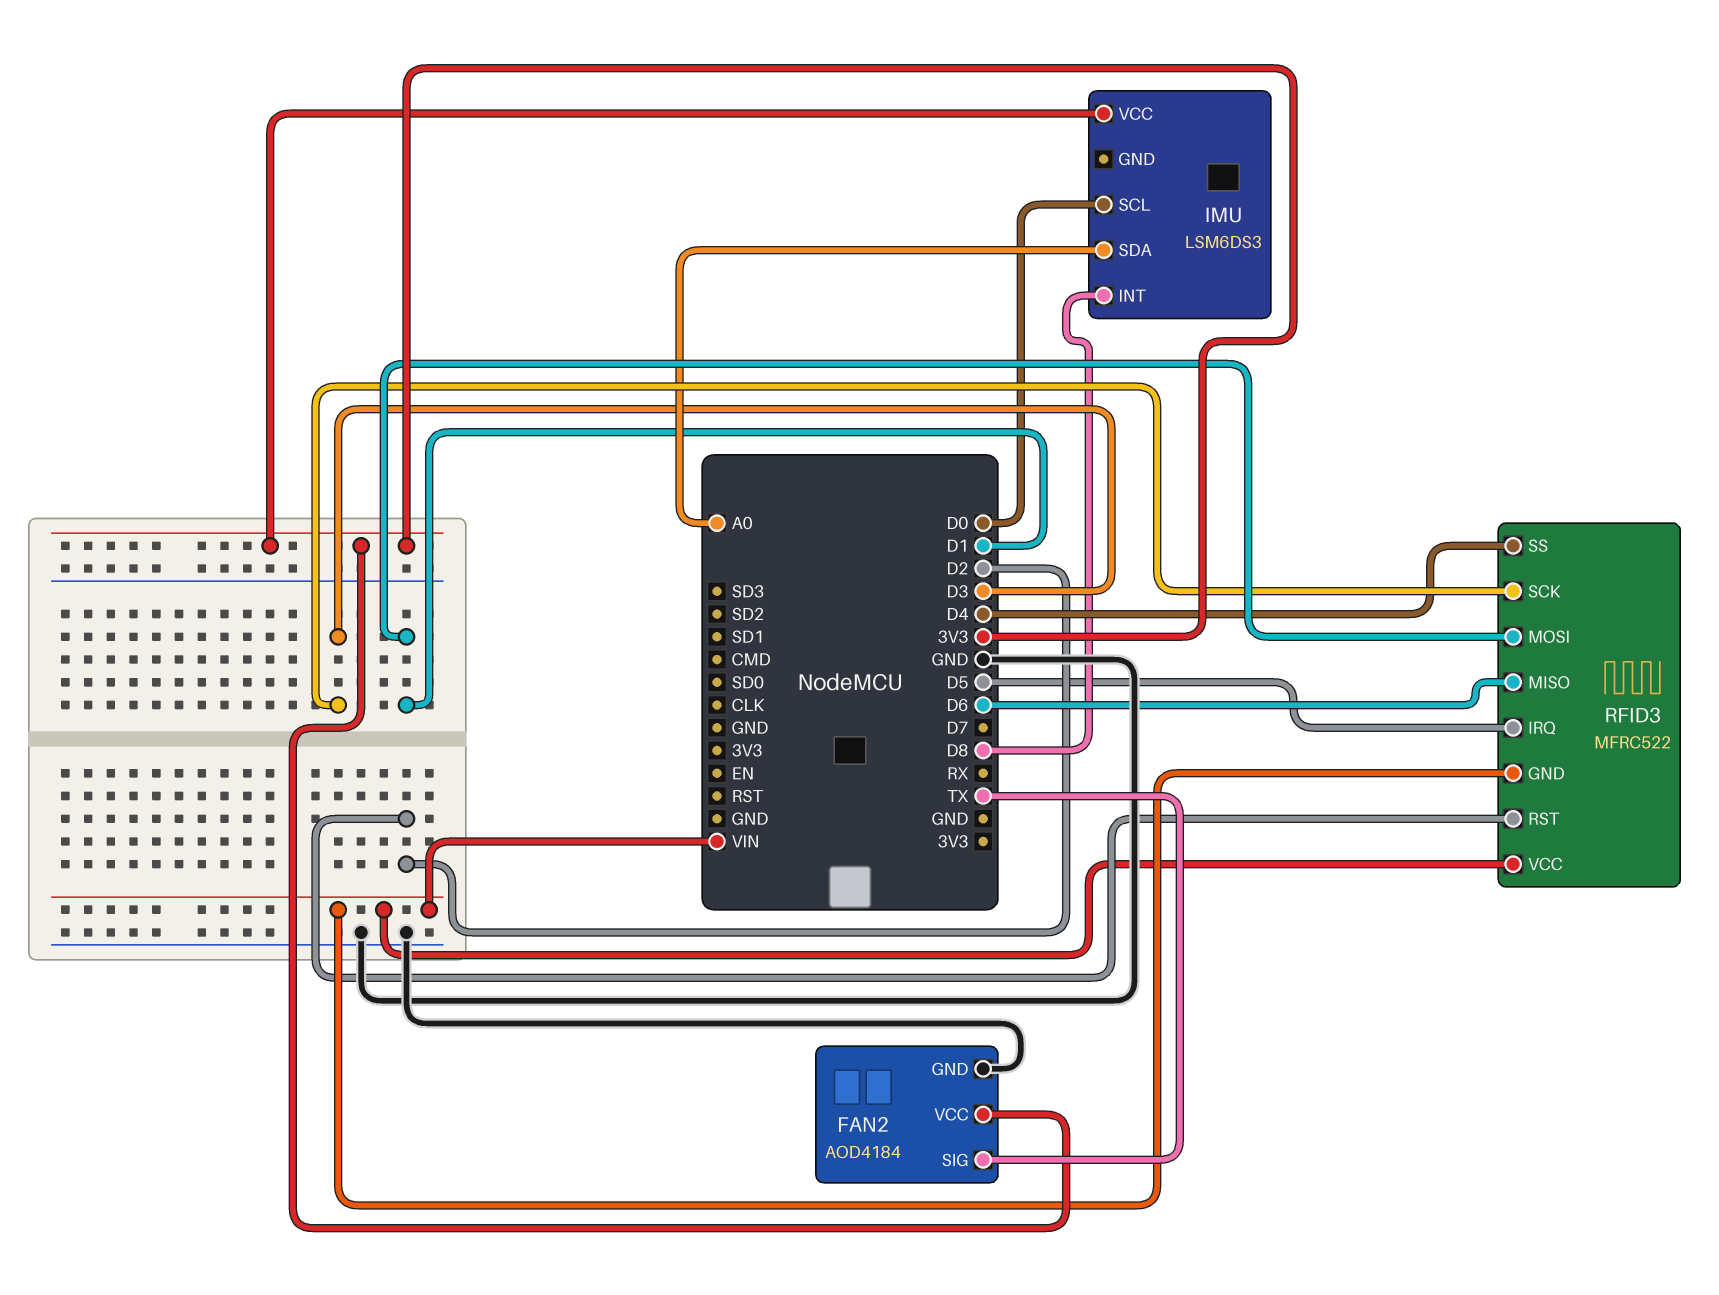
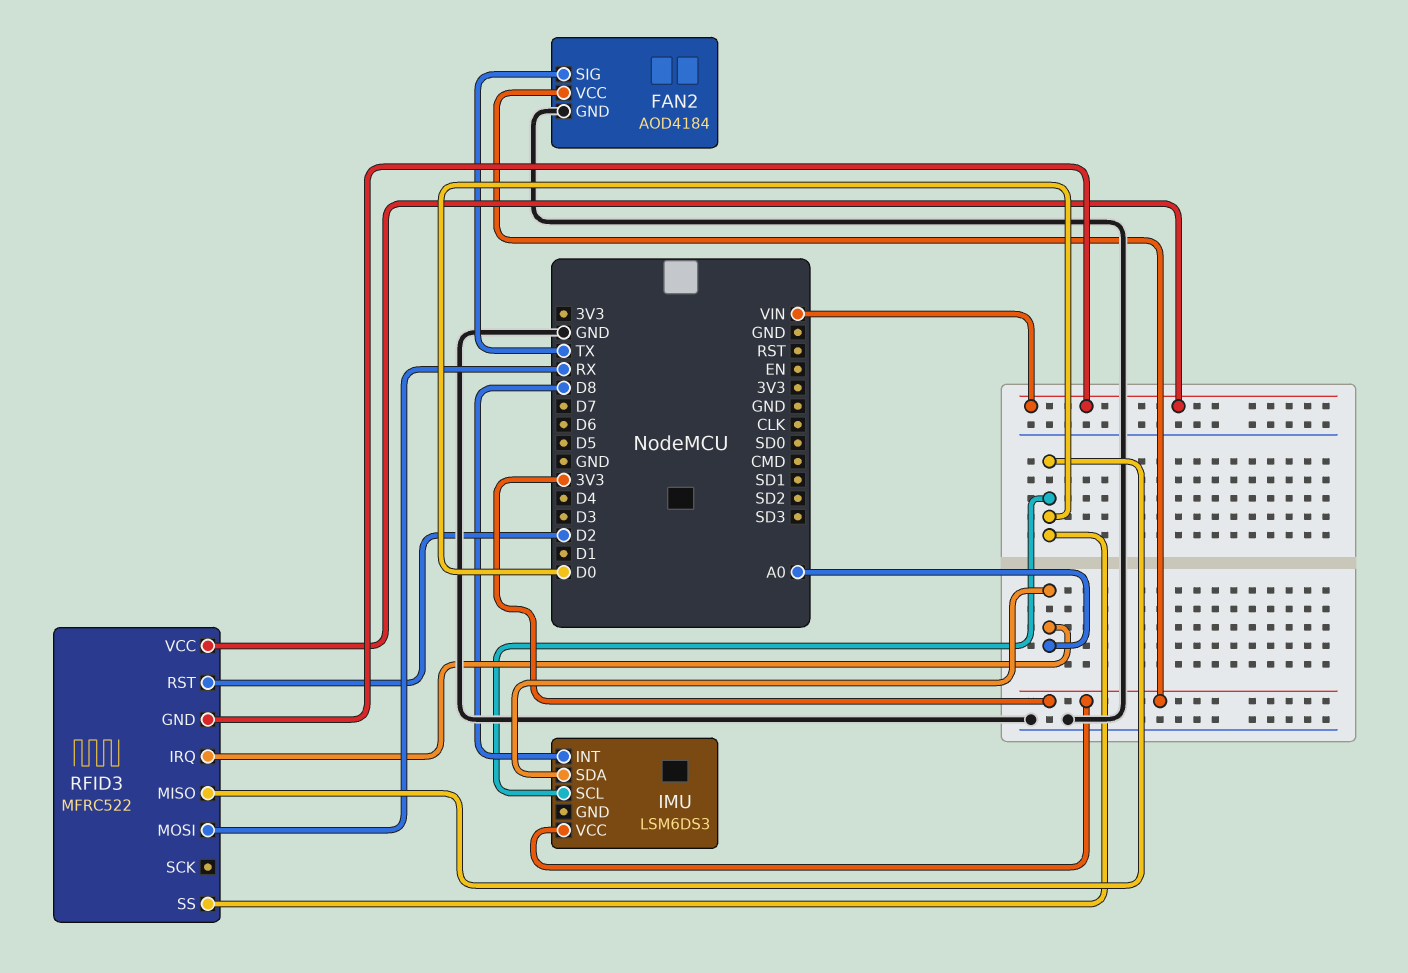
RFID3 pin IRQ: D5 -> A0
RFID3 pin MISO: D6 -> D0
RFID3 pin MOSI: D1 -> RX
RFID3 pin SCK: D3 -> none
RFID3 pin SS: D4 -> D0

